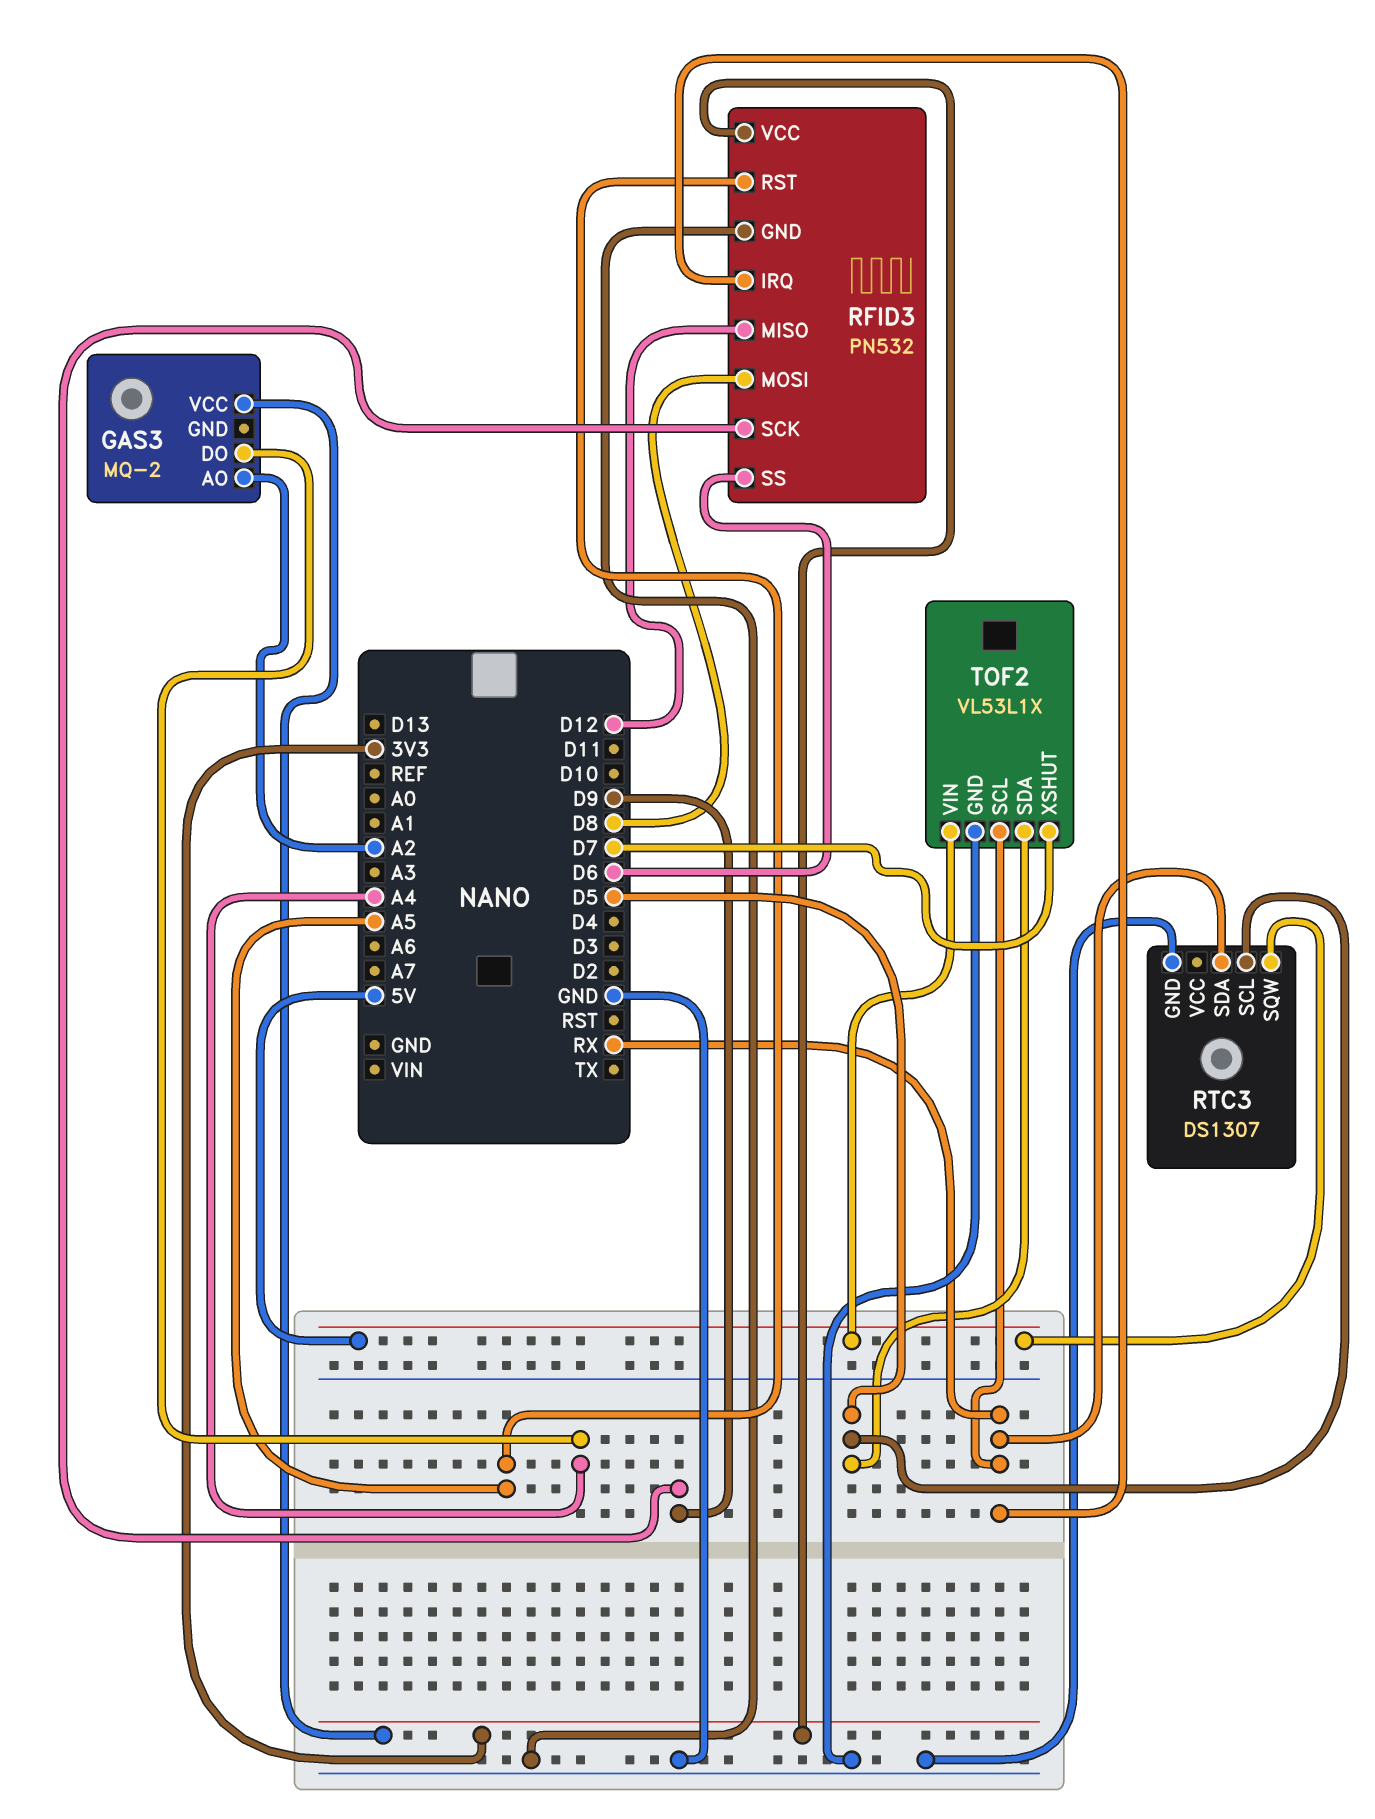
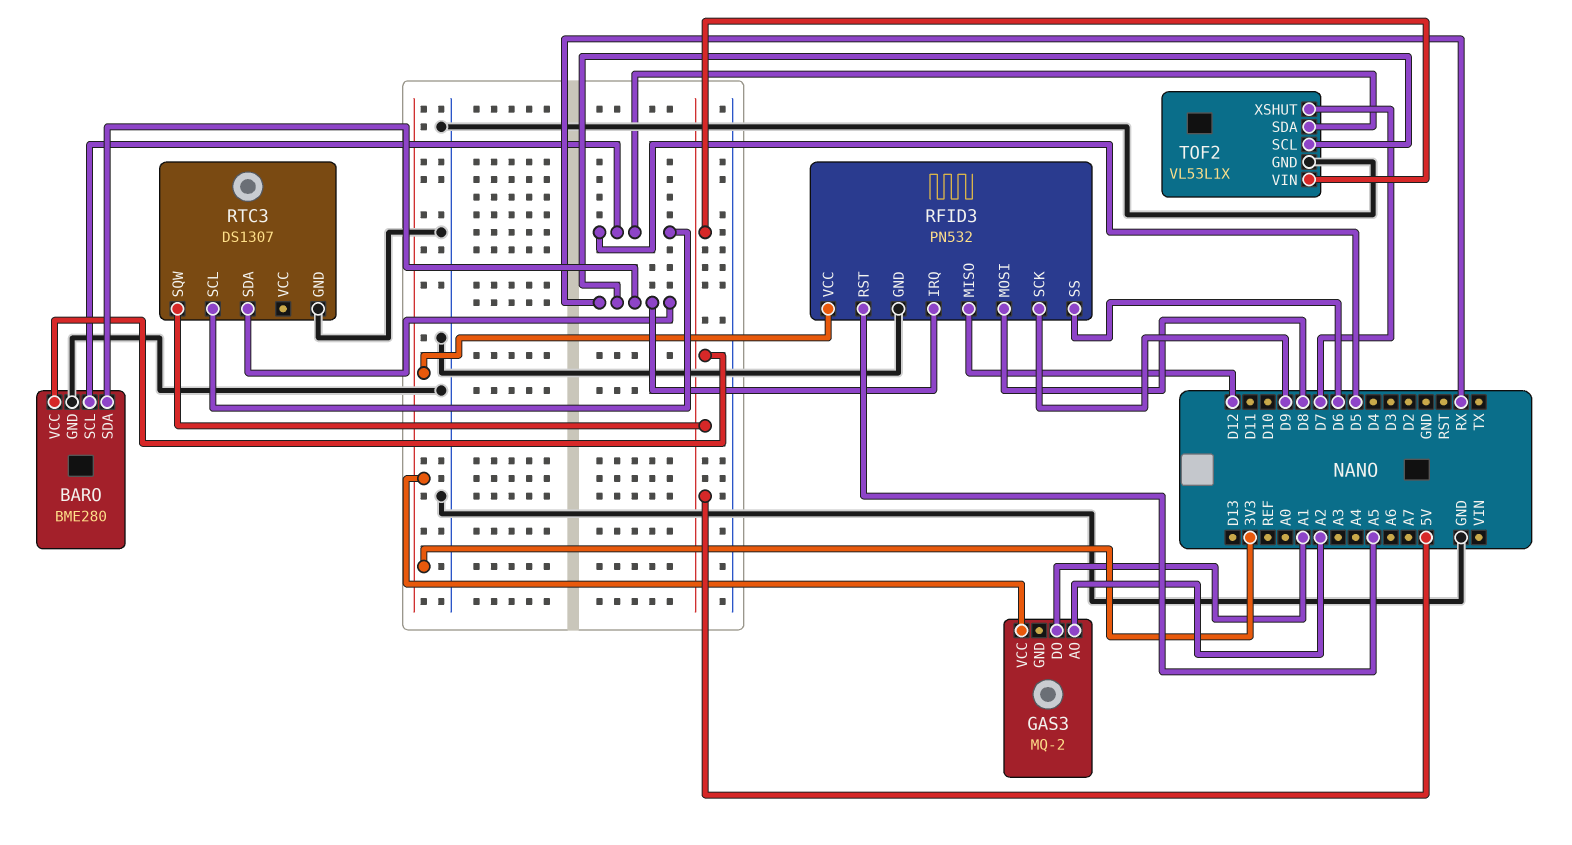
BARO: none -> BME280
BARO pin GND: none -> GND
BARO pin SCL: none -> D5
BARO pin SDA: none -> RX
BARO pin VCC: none -> 5V
GAS3 pin DO: A4 -> A1

